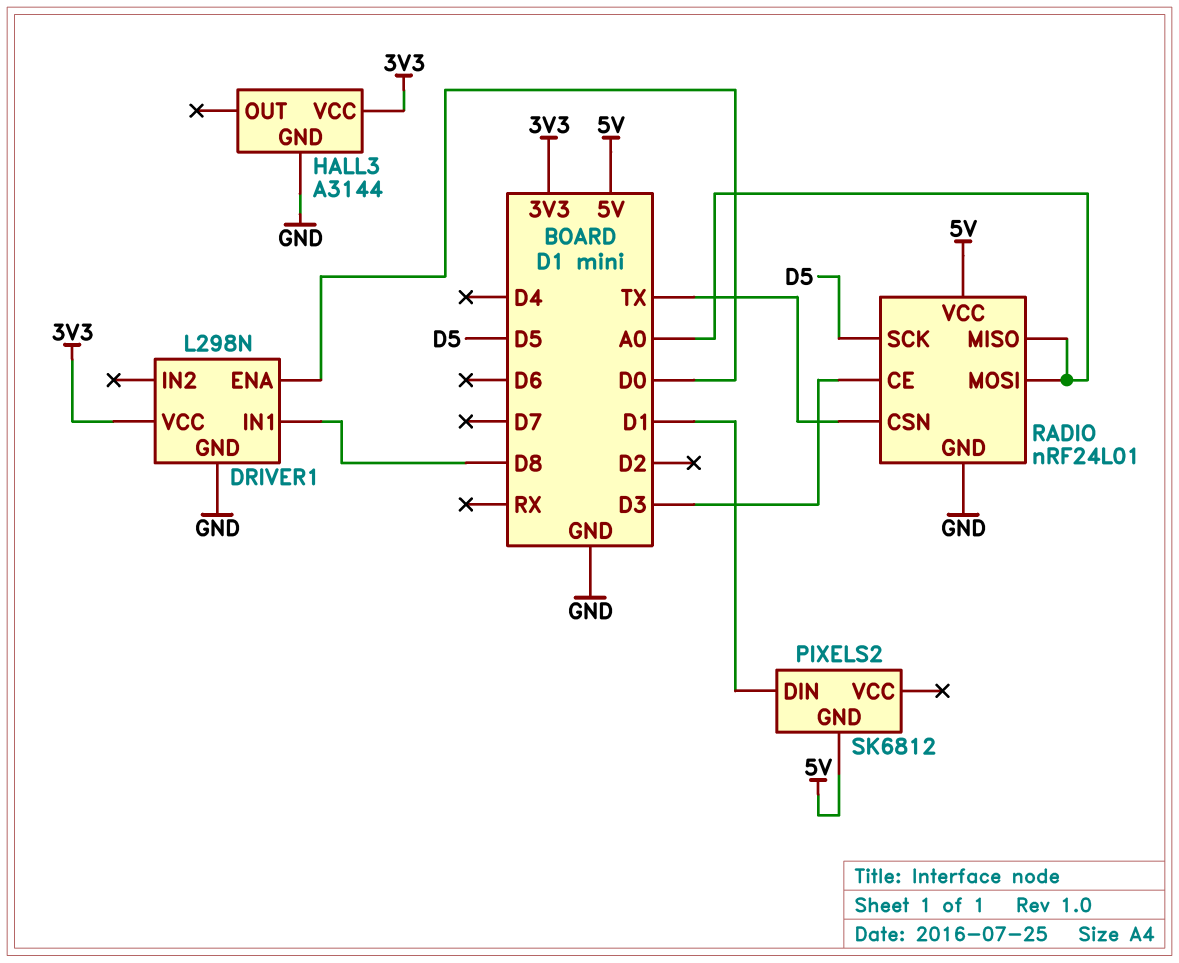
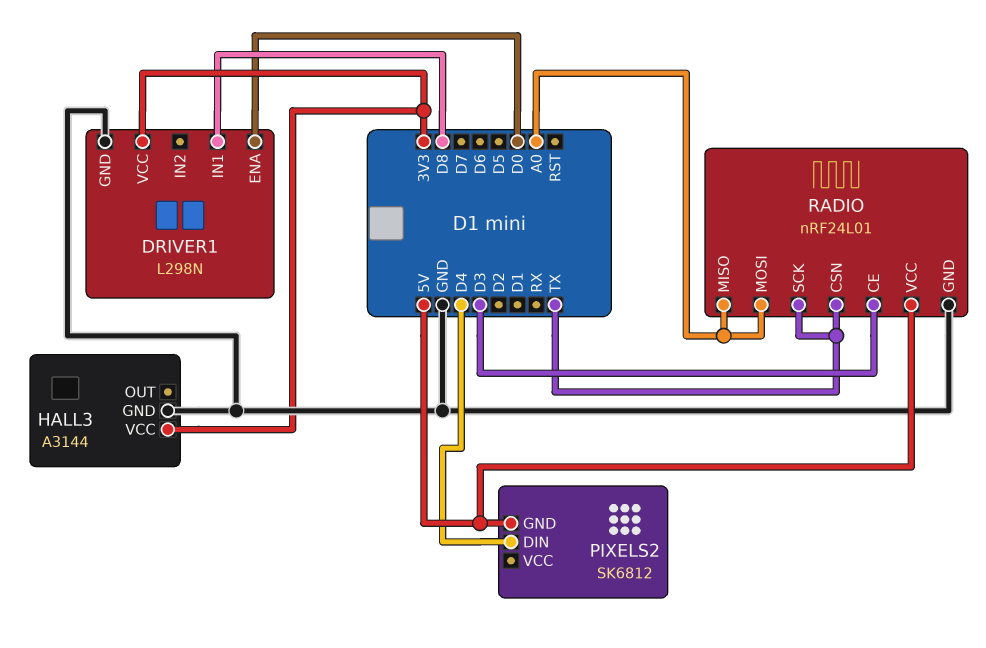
PIXELS2 pin DIN: D1 -> D4
RADIO pin SCK: D5 -> TX

